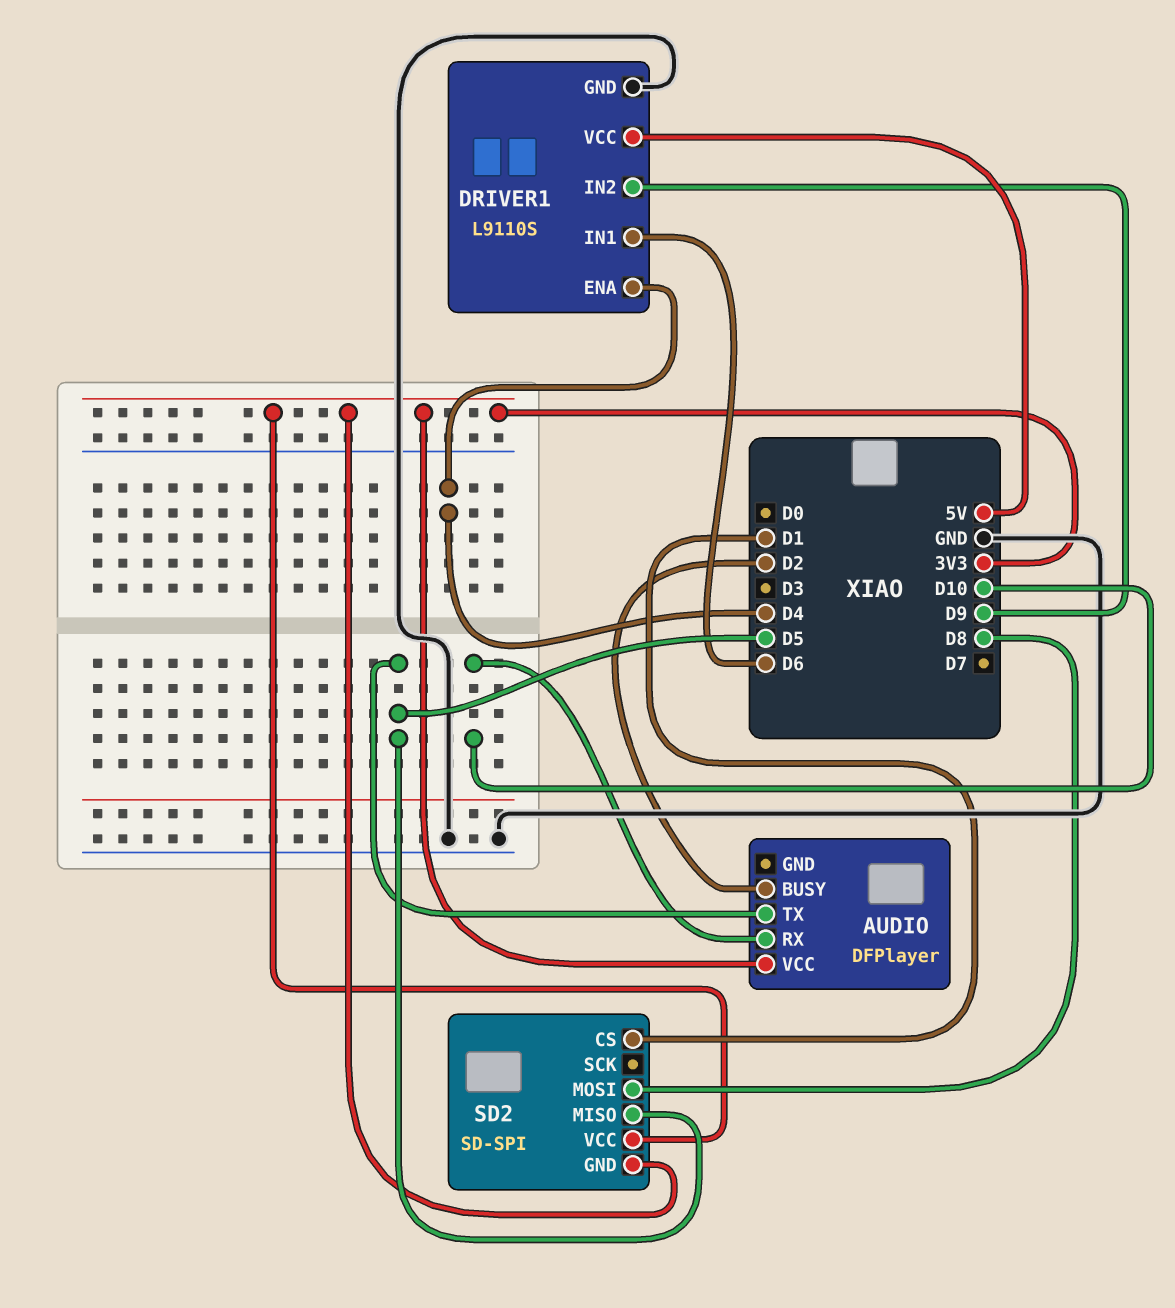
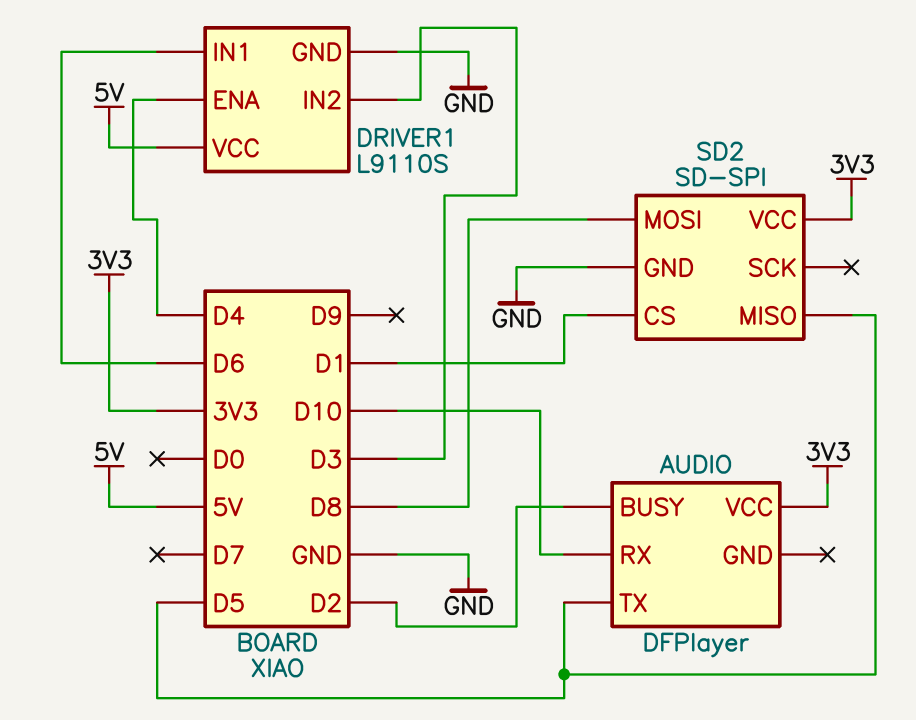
DRIVER1 pin IN2: D9 -> D3
SD2 pin GND: 3V3 -> GND

